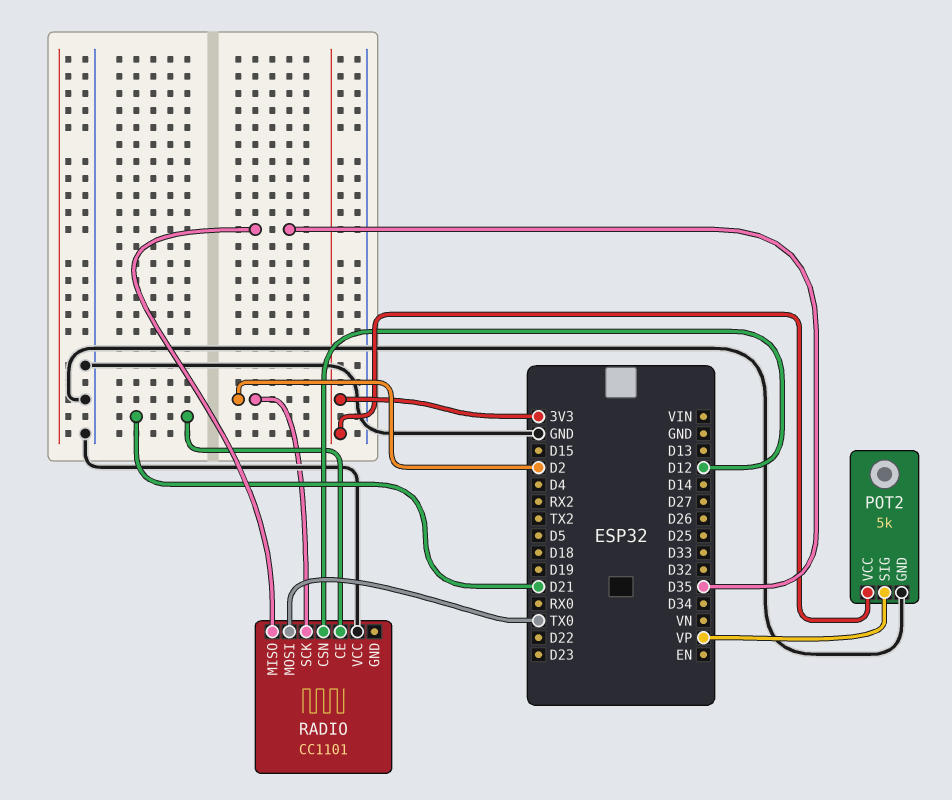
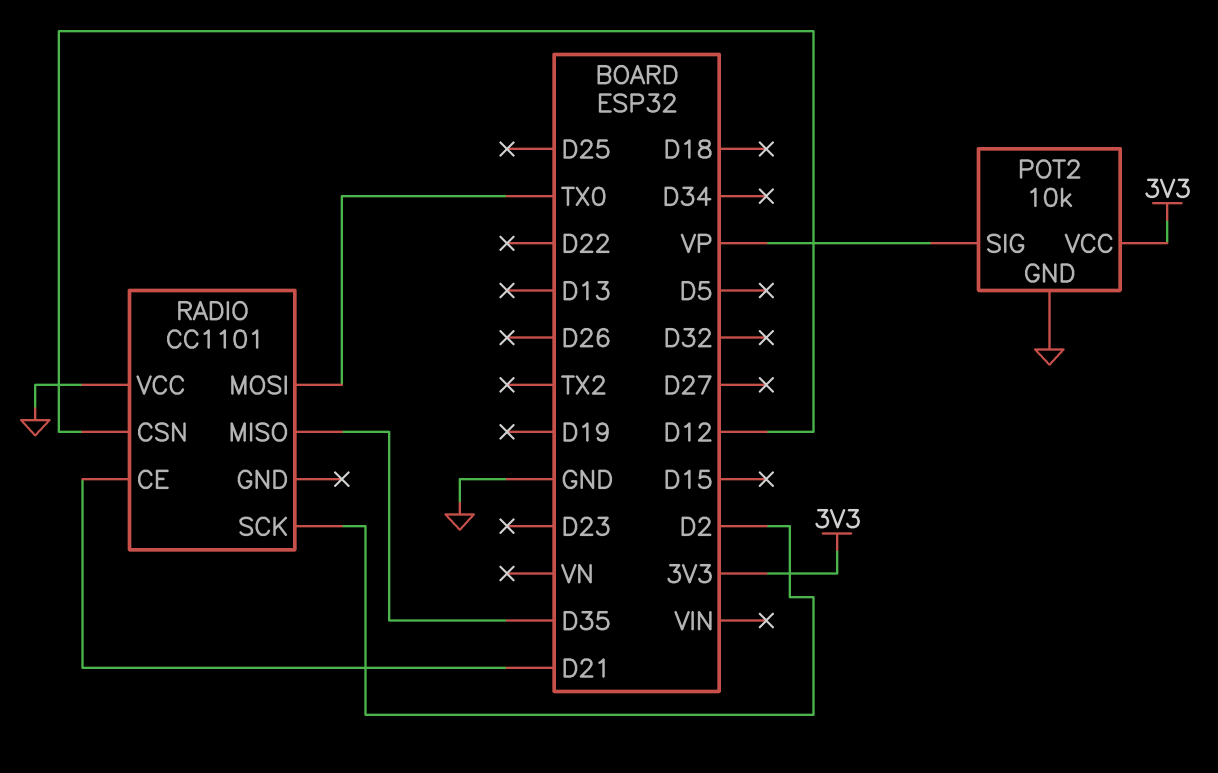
POT2: 5k -> 10k

